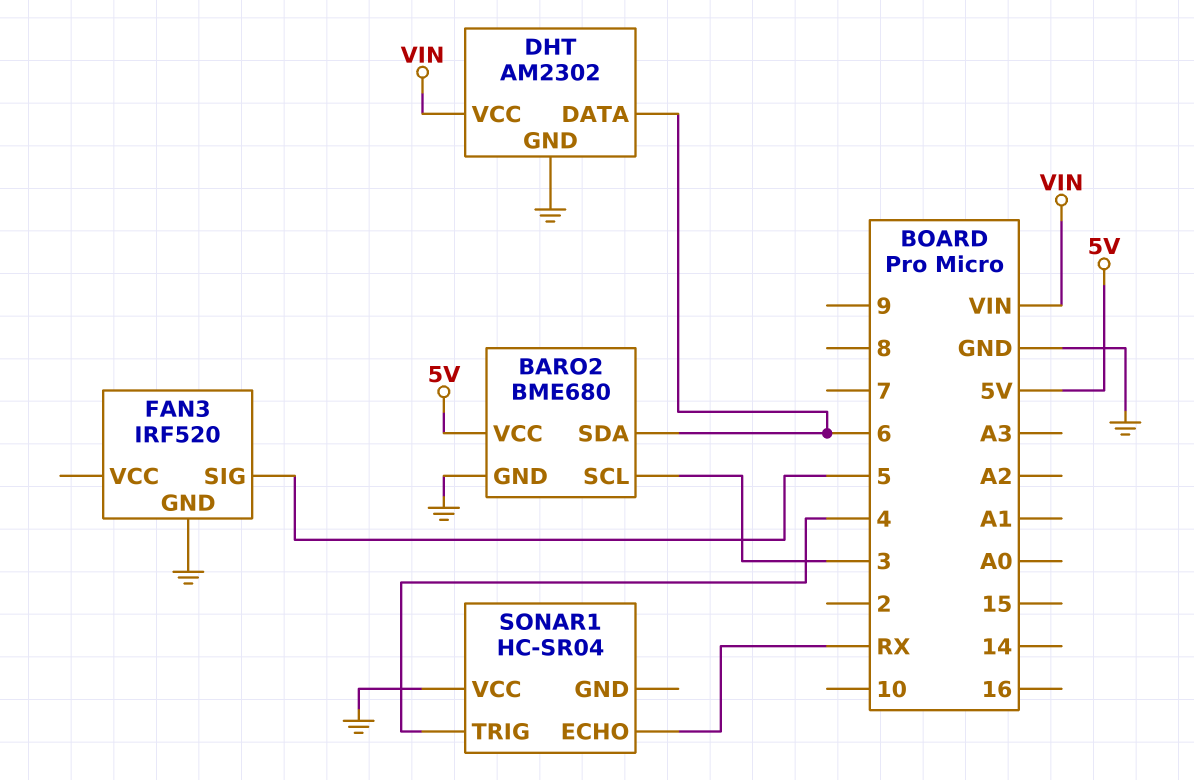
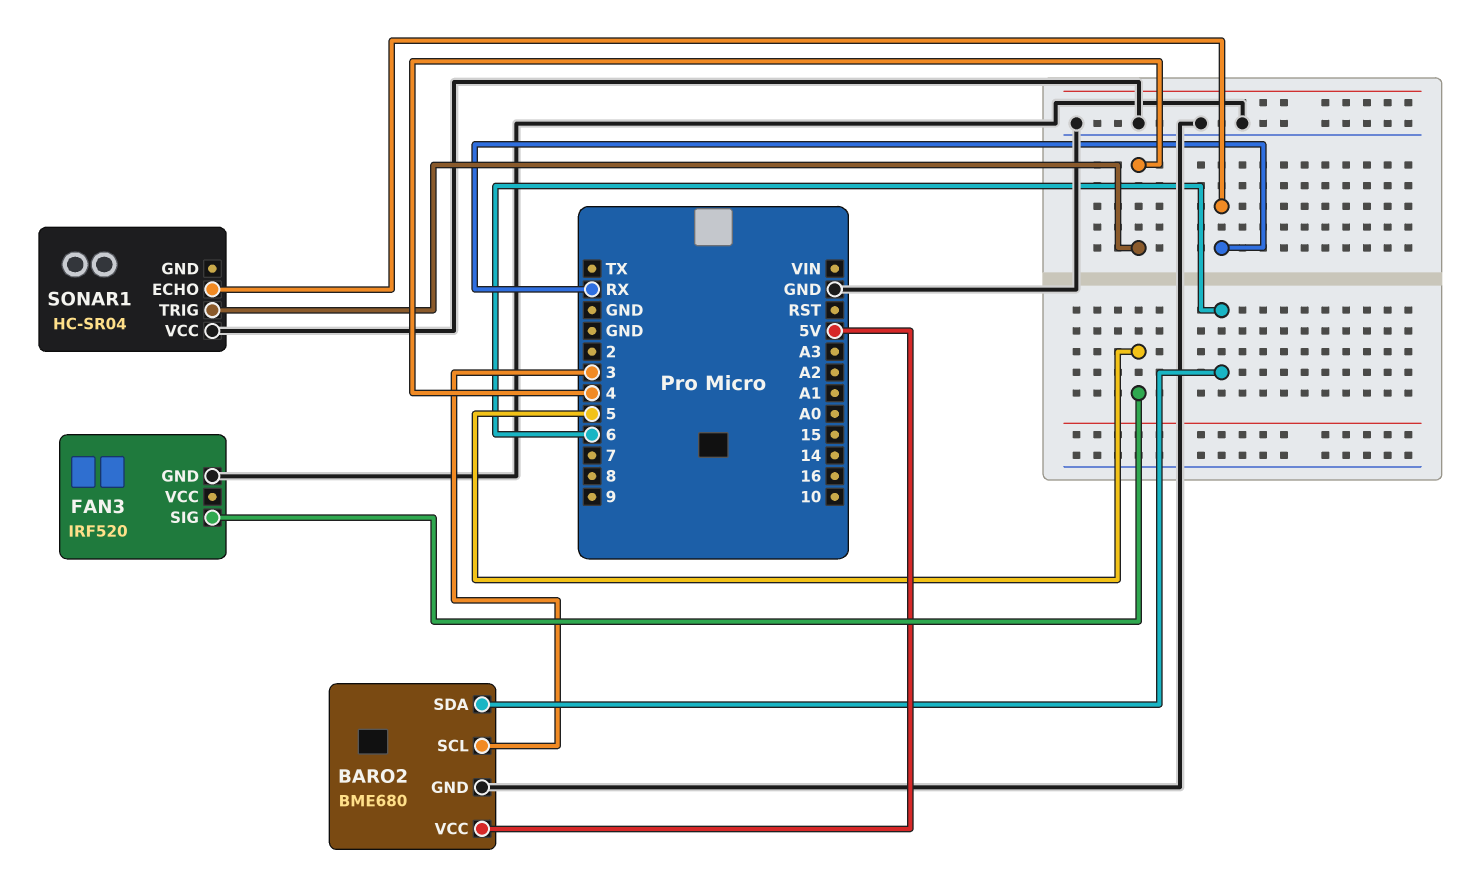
DHT: AM2302 -> none
DHT pin DATA: 6 -> none
DHT pin GND: GND -> none
DHT pin VCC: VIN -> none

